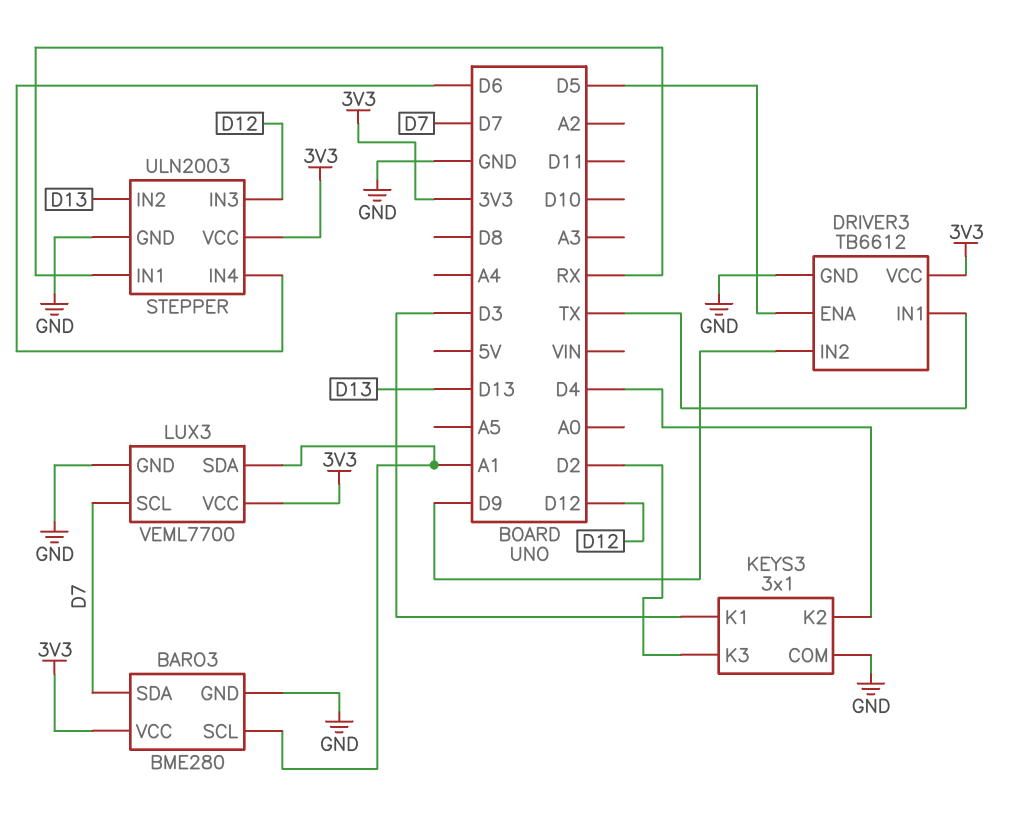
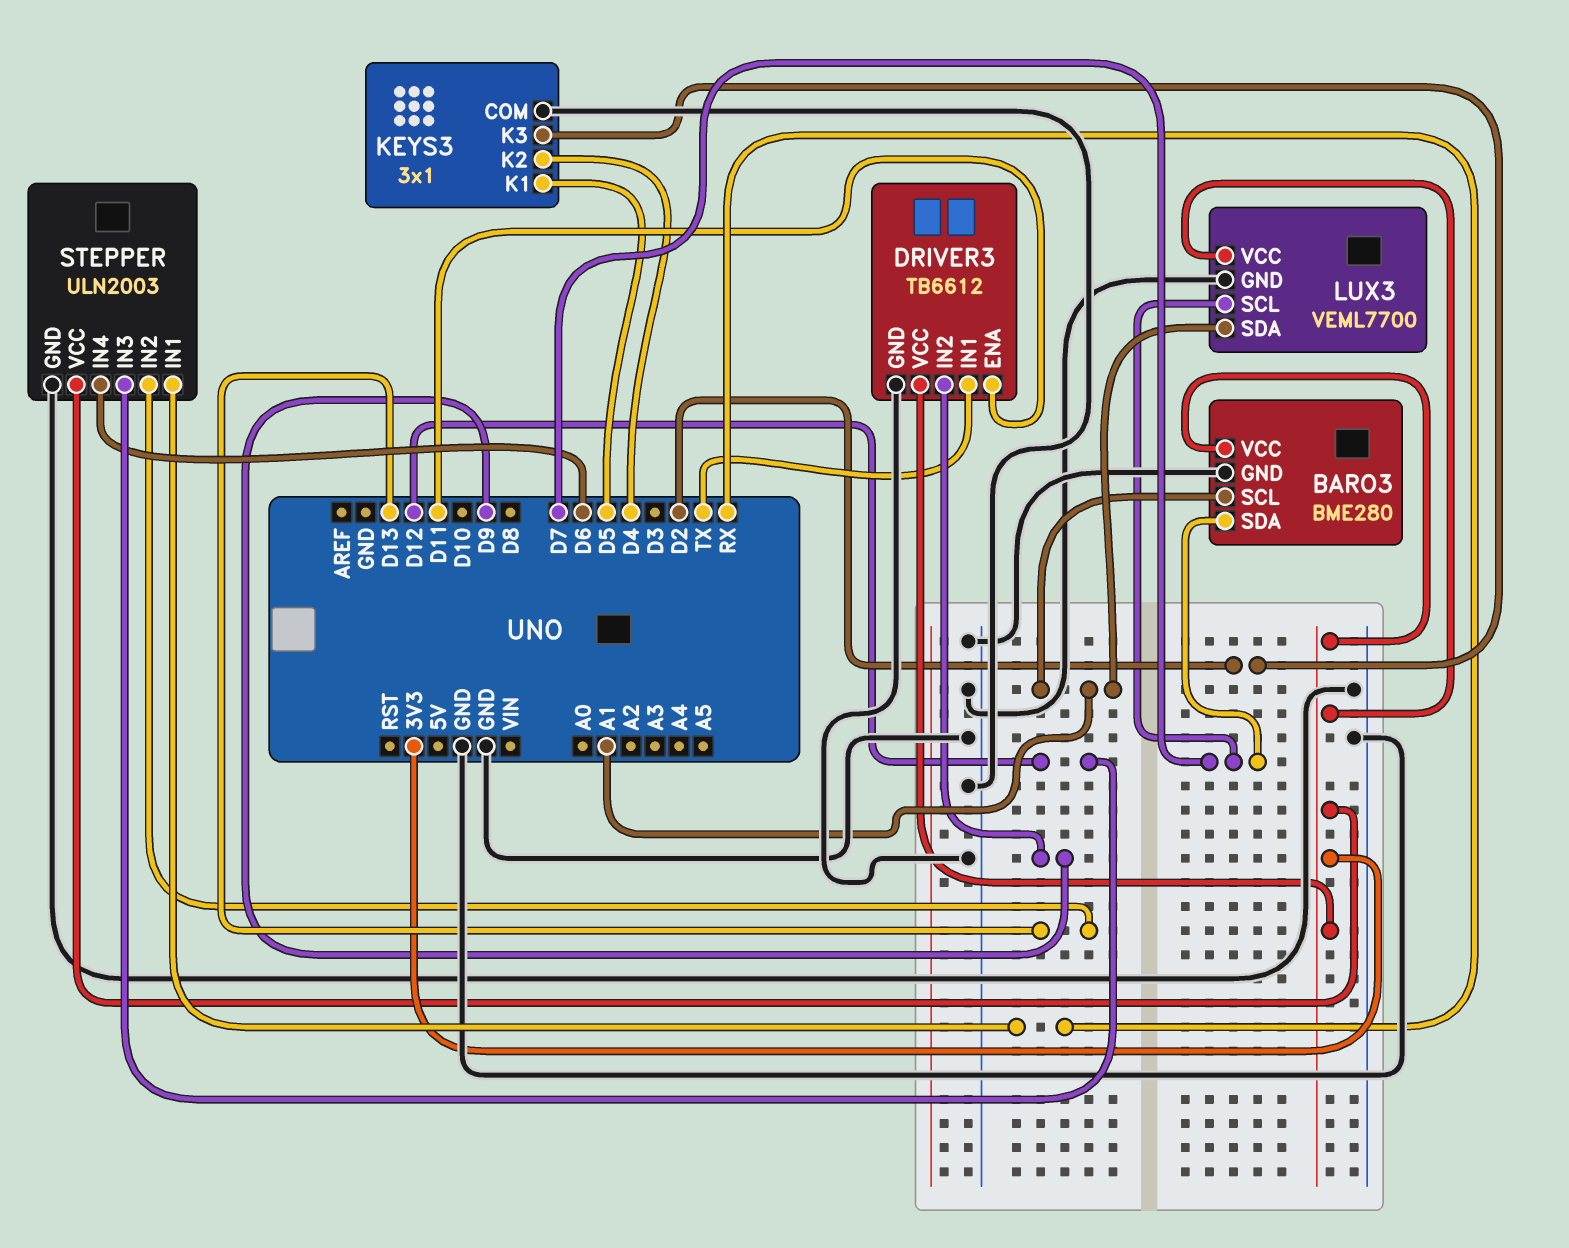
DRIVER3 pin ENA: D5 -> D11
KEYS3 pin K1: D3 -> D5

